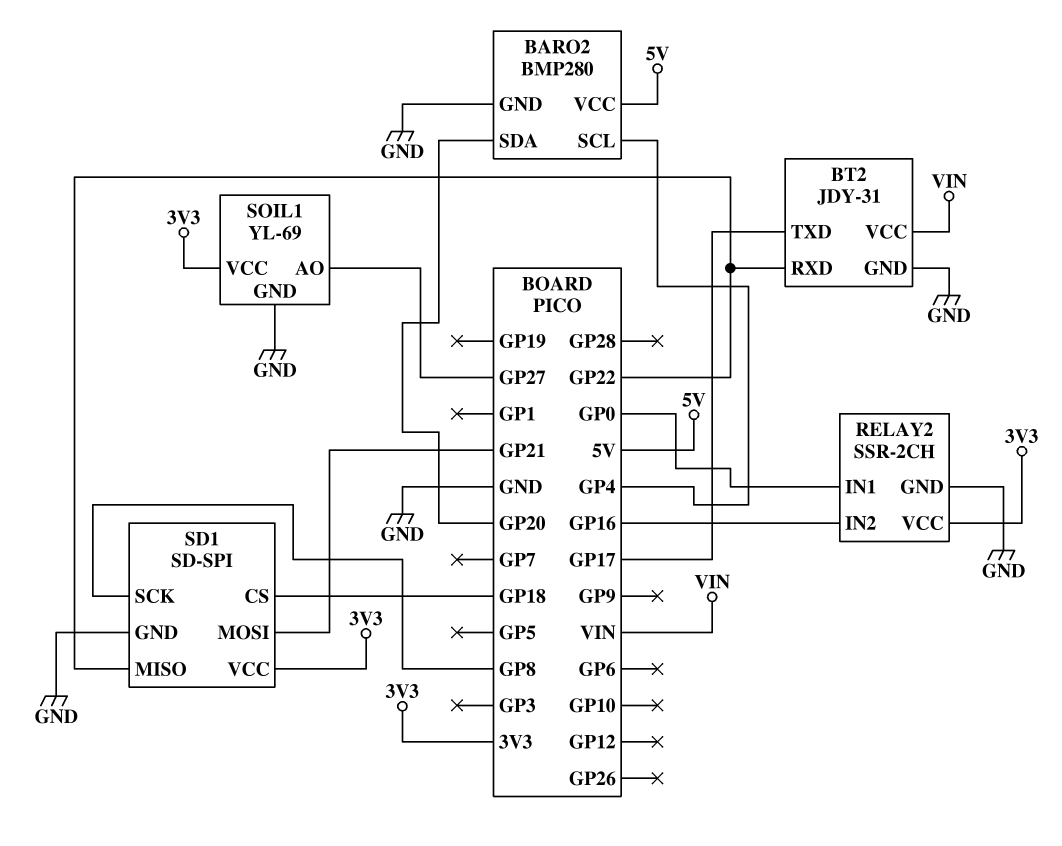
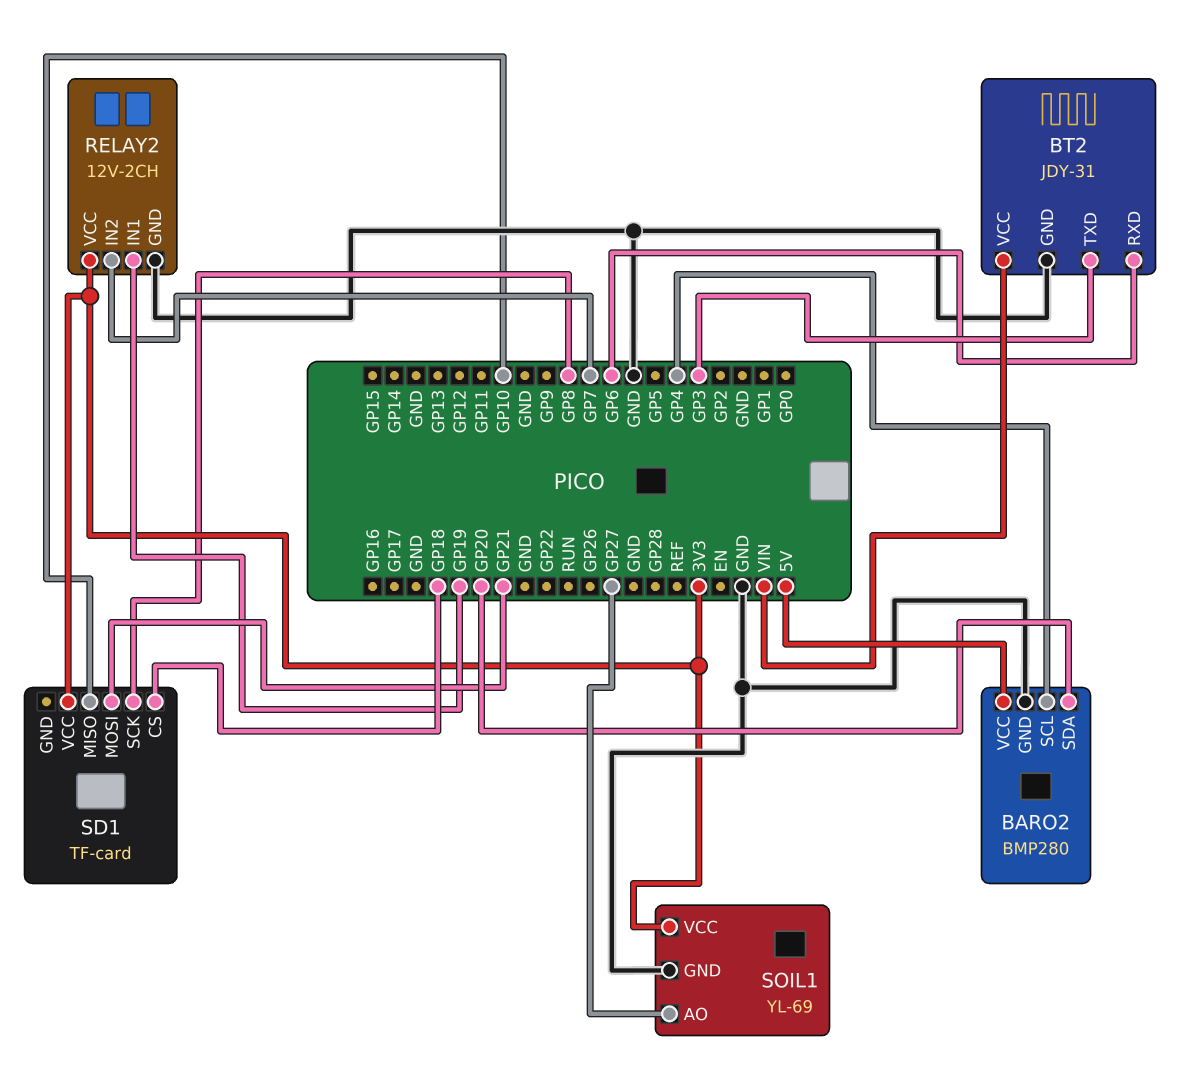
BT2 pin RXD: GP22 -> GP6
BT2 pin TXD: GP17 -> GP3
RELAY2: SSR-2CH -> 12V-2CH
RELAY2 pin IN1: GP0 -> GP19
RELAY2 pin IN2: GP16 -> GP7
SD1: SD-SPI -> TF-card
SD1 pin GND: GND -> none
SD1 pin MISO: GP22 -> GP10

